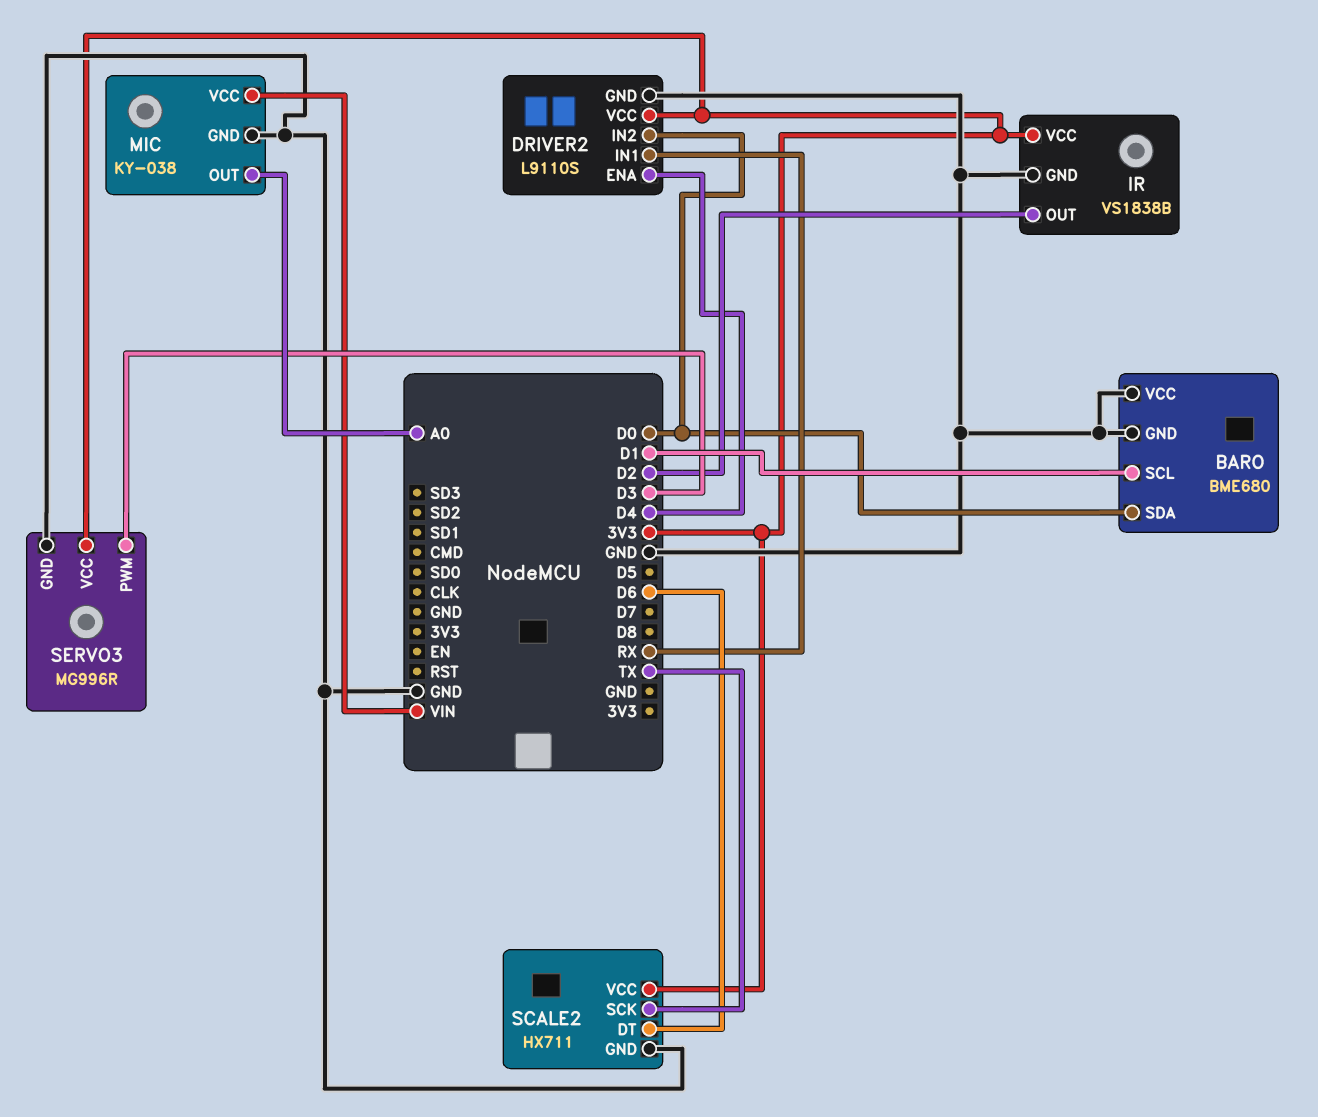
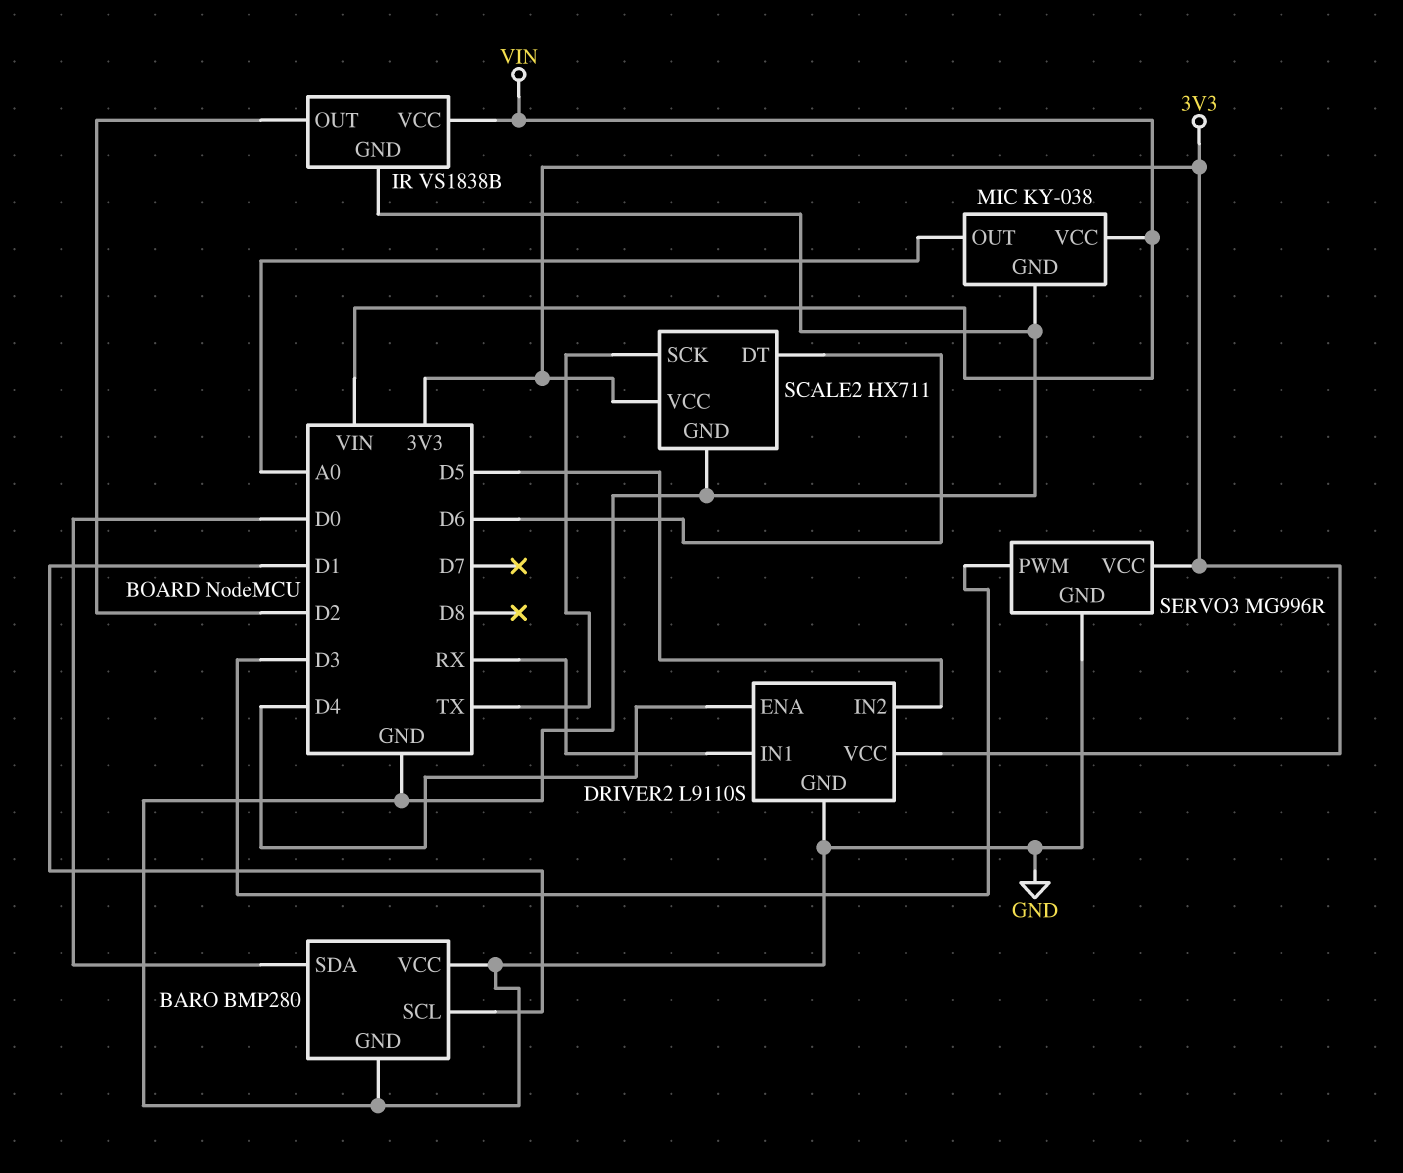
BARO: BME680 -> BMP280
DRIVER2 pin IN2: D0 -> D5
IR pin VCC: 3V3 -> VIN

